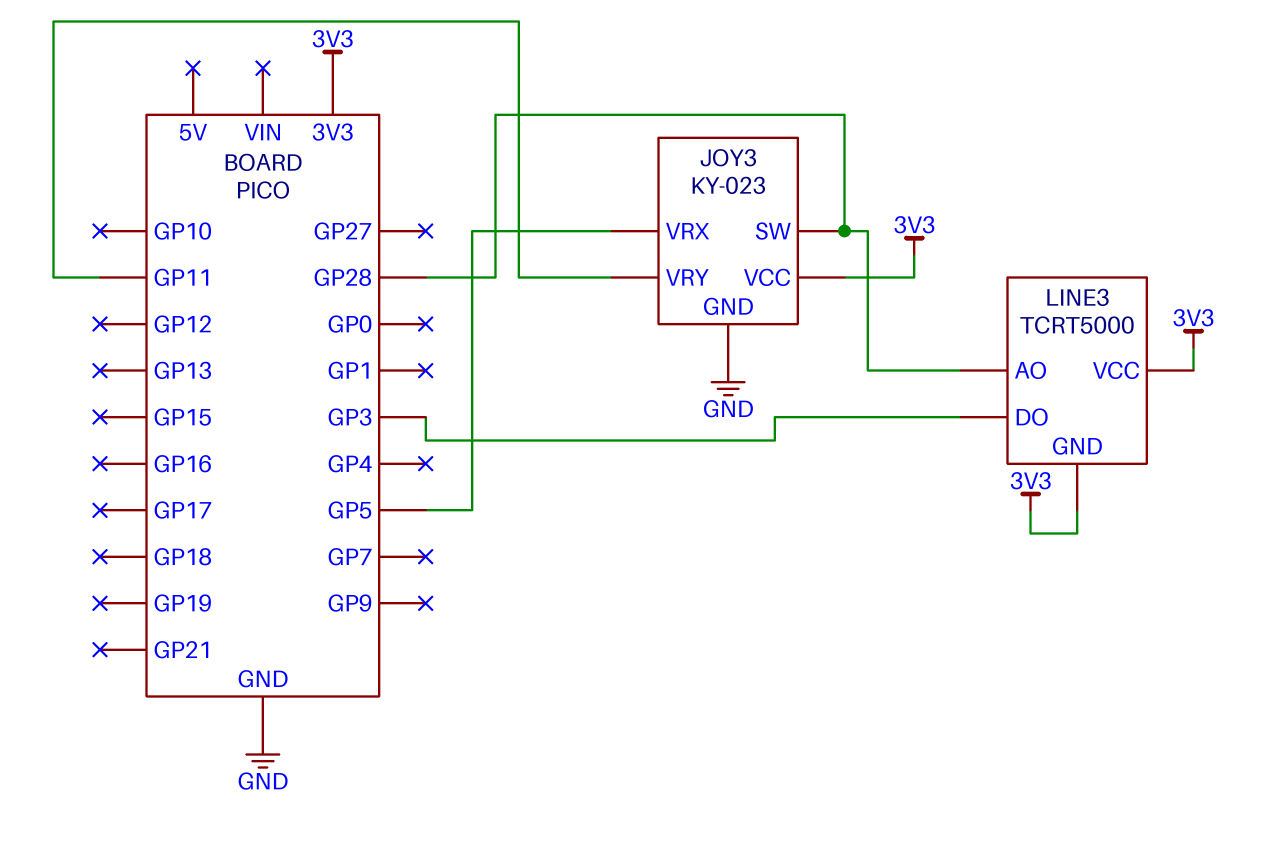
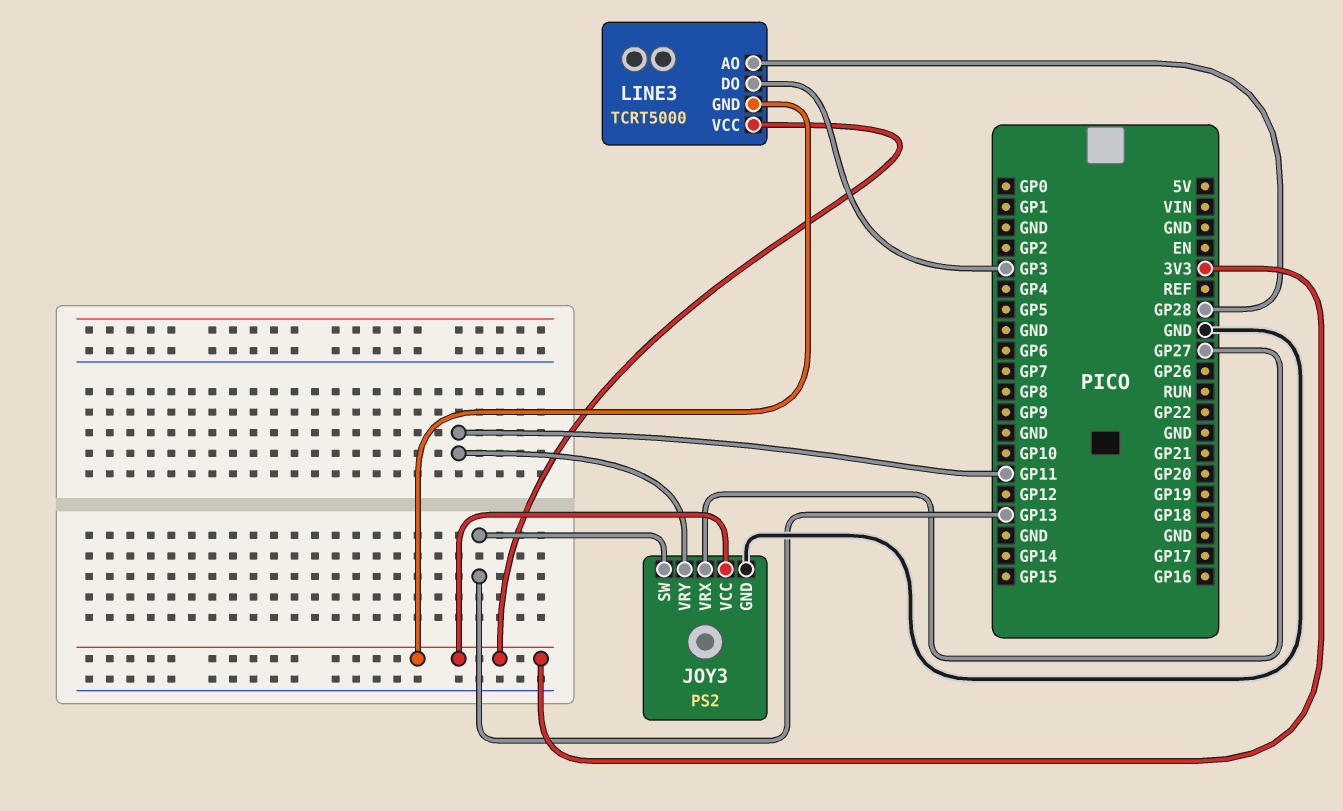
JOY3: KY-023 -> PS2
JOY3 pin SW: GP28 -> GP13
JOY3 pin VRX: GP5 -> GP27

